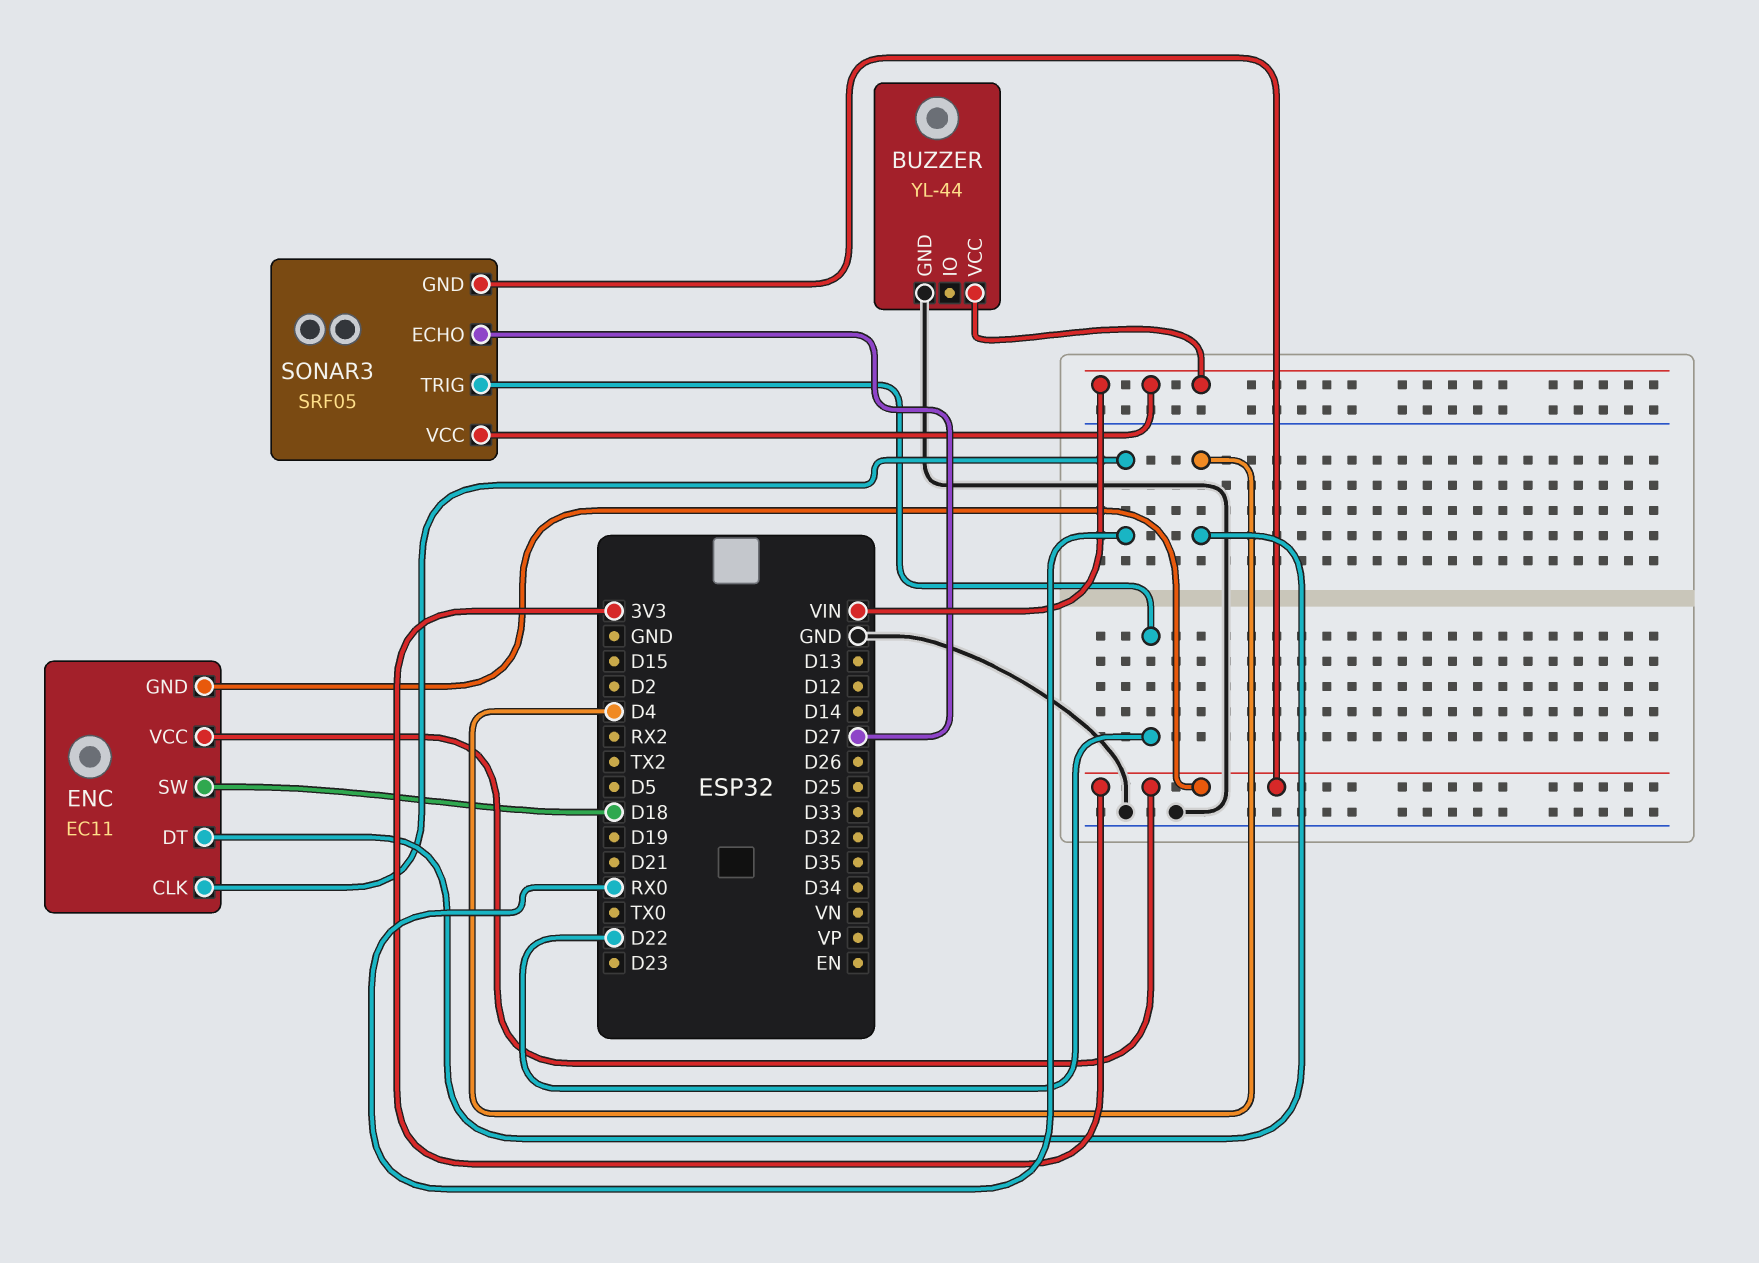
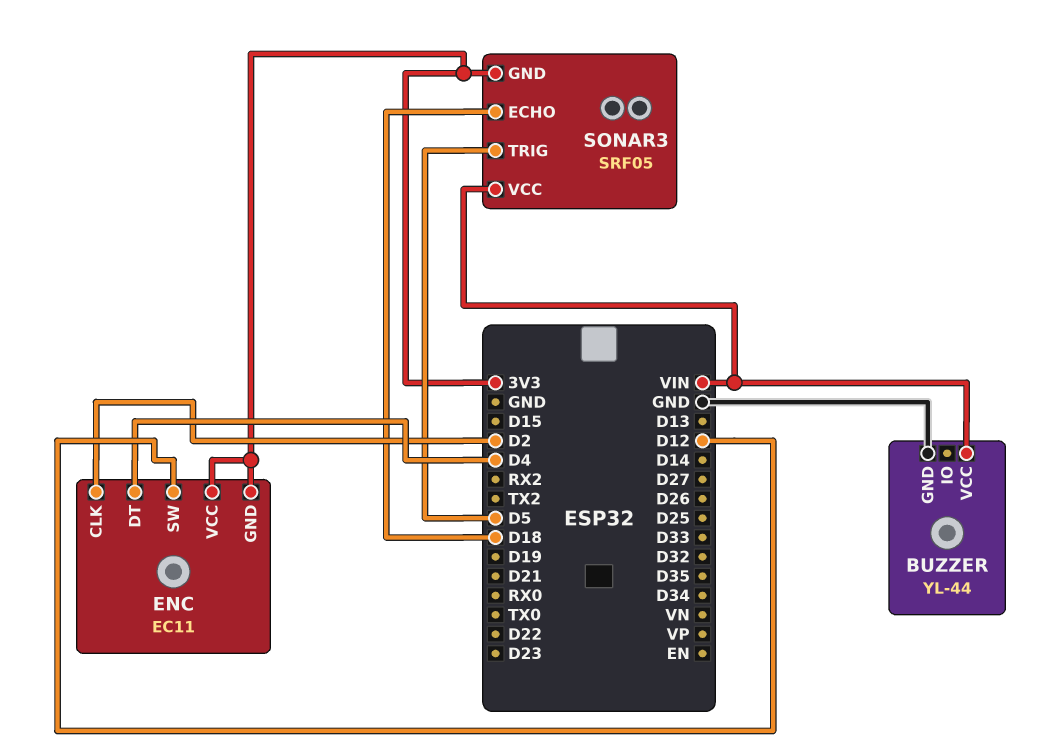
ENC pin CLK: RX0 -> D2
ENC pin SW: D18 -> D12
SONAR3 pin ECHO: D27 -> D18
SONAR3 pin TRIG: D22 -> D5

